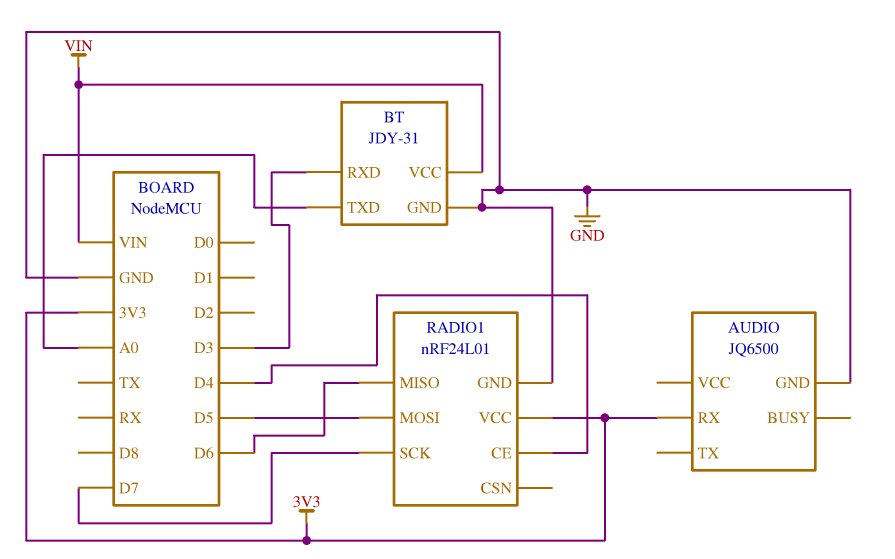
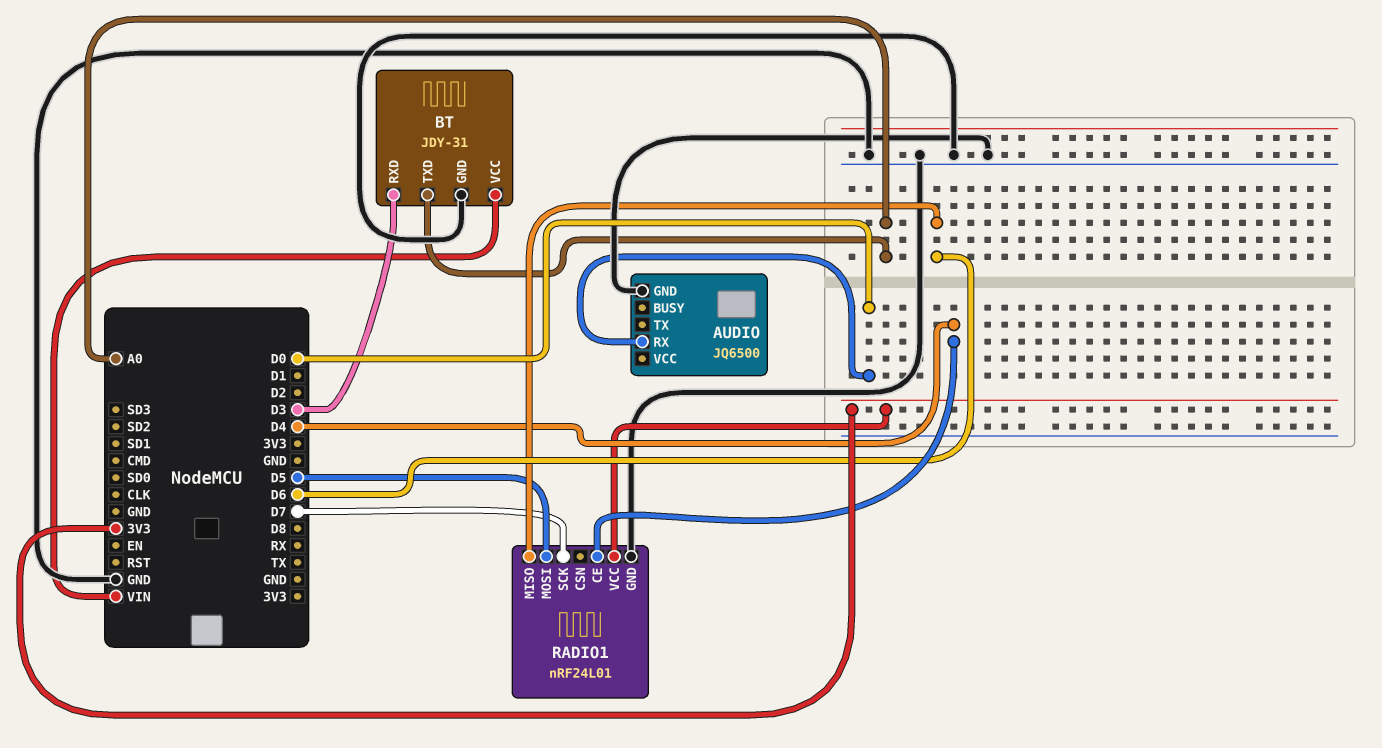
AUDIO pin RX: 3V3 -> D0

